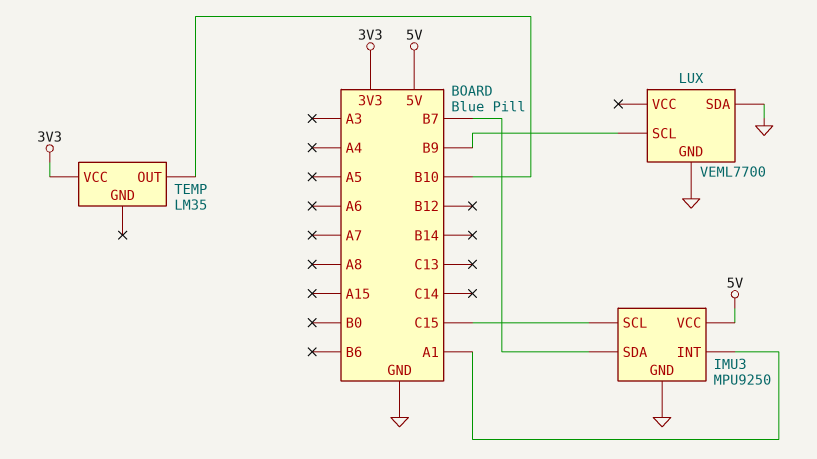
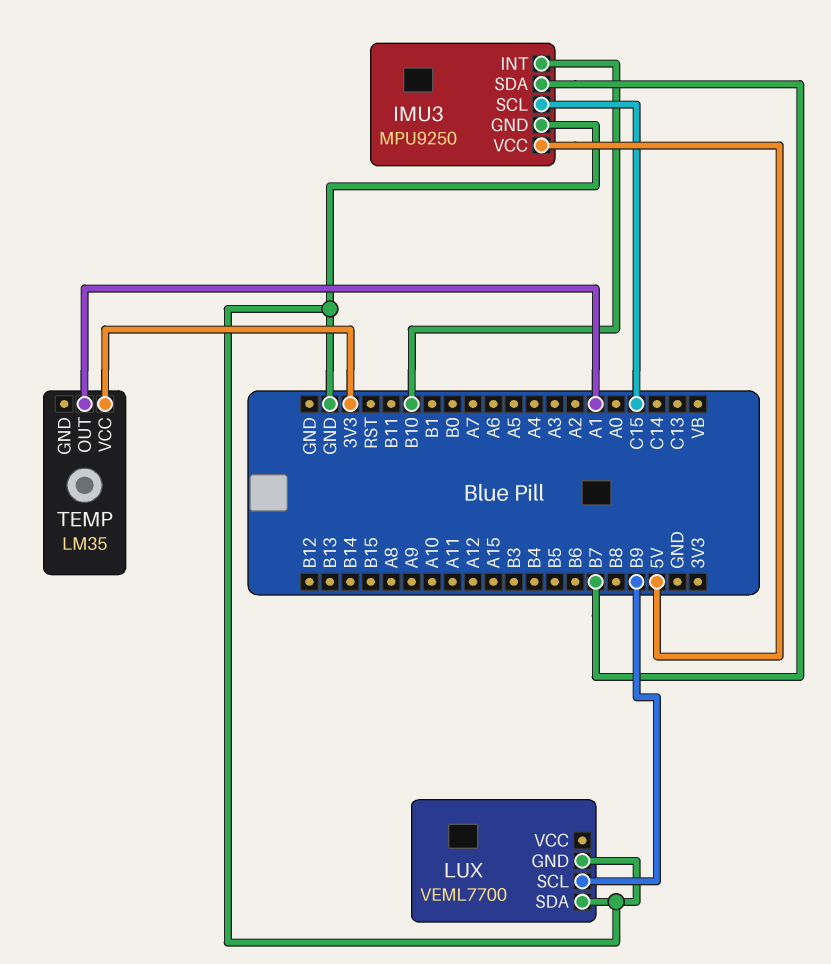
IMU3 pin INT: A1 -> B10
TEMP pin OUT: B10 -> A1

